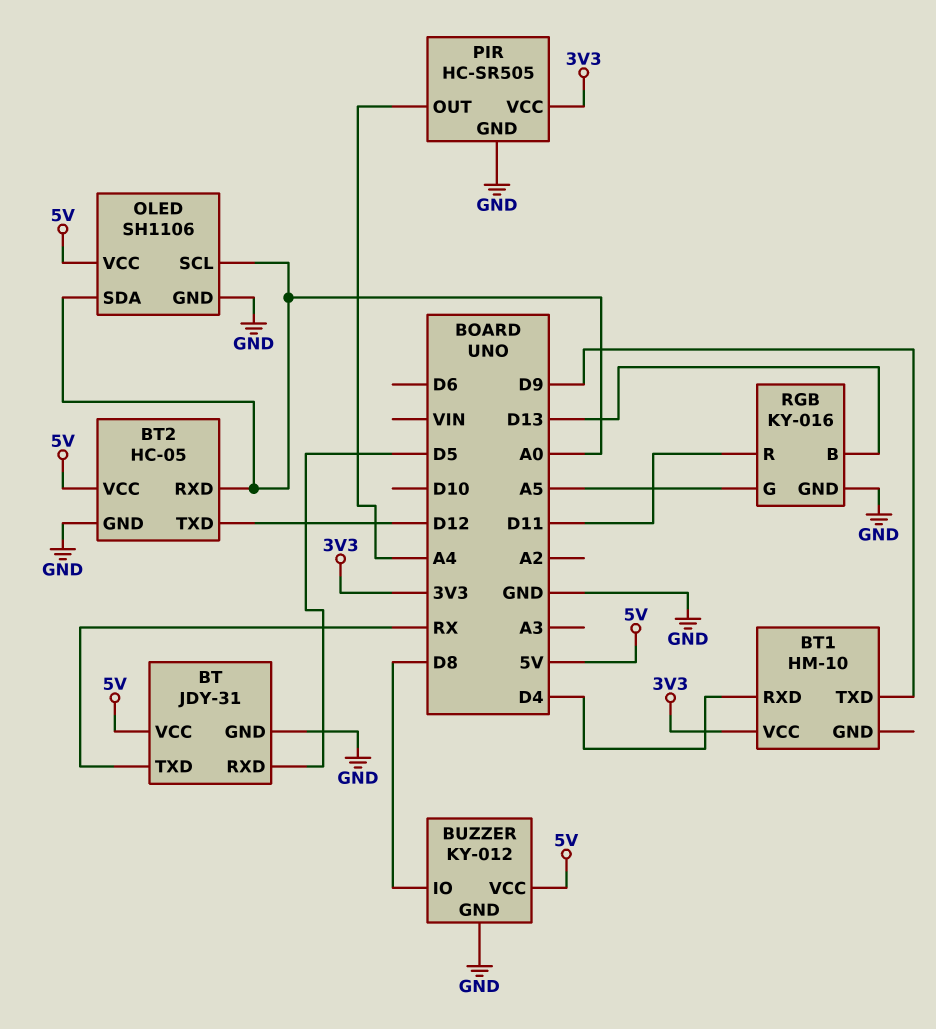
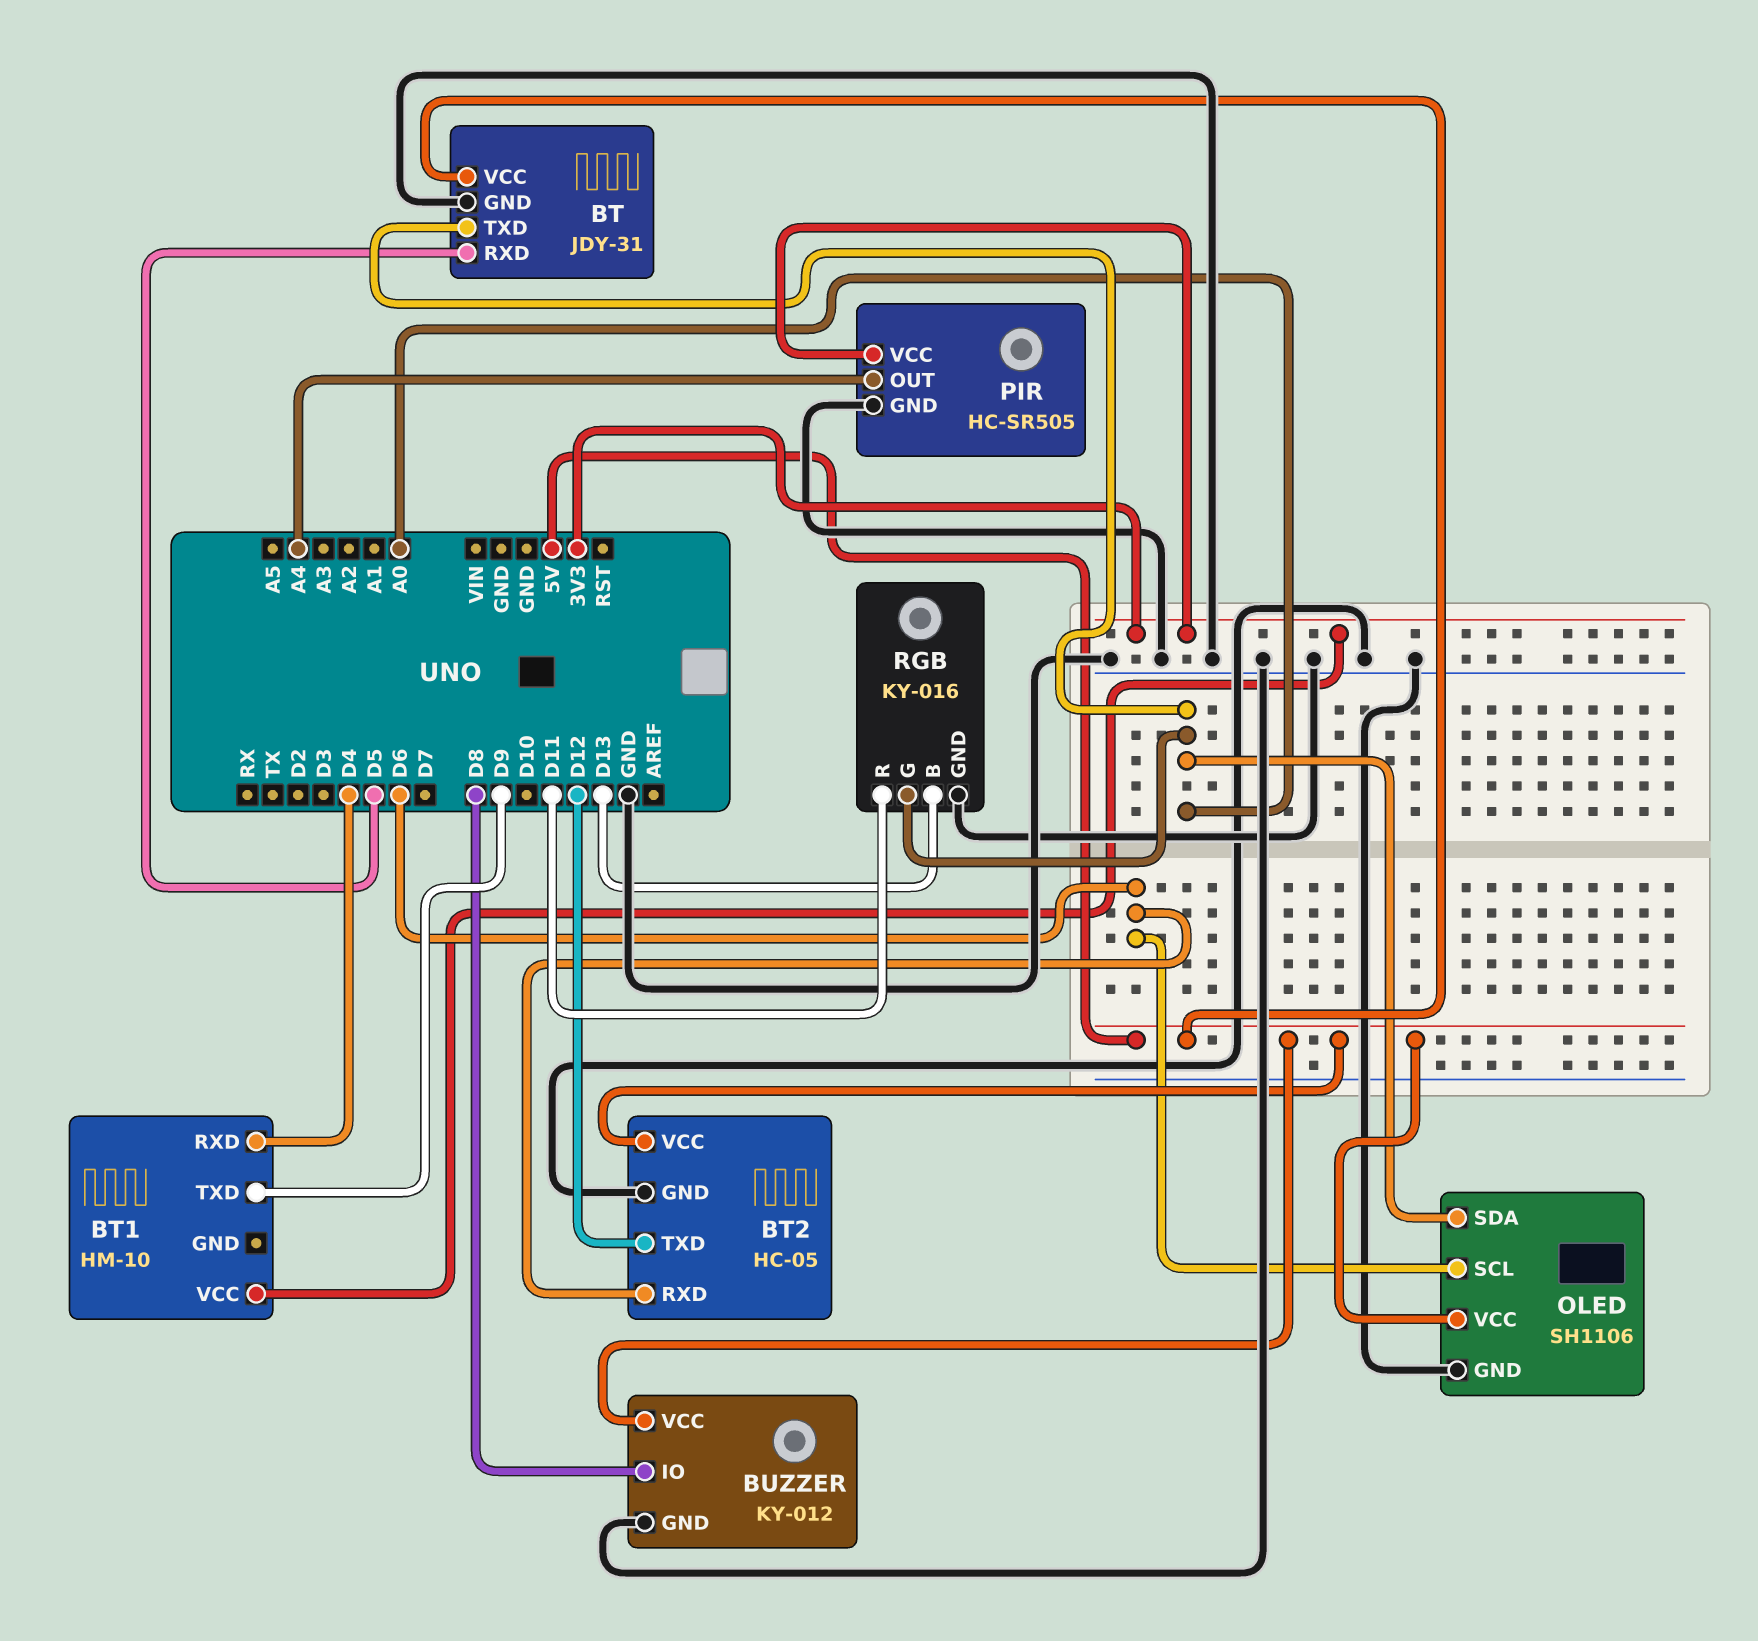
BT pin TXD: RX -> A0
BT2 pin RXD: A0 -> D6
OLED pin SCL: A0 -> D6
RGB pin G: A5 -> A0

